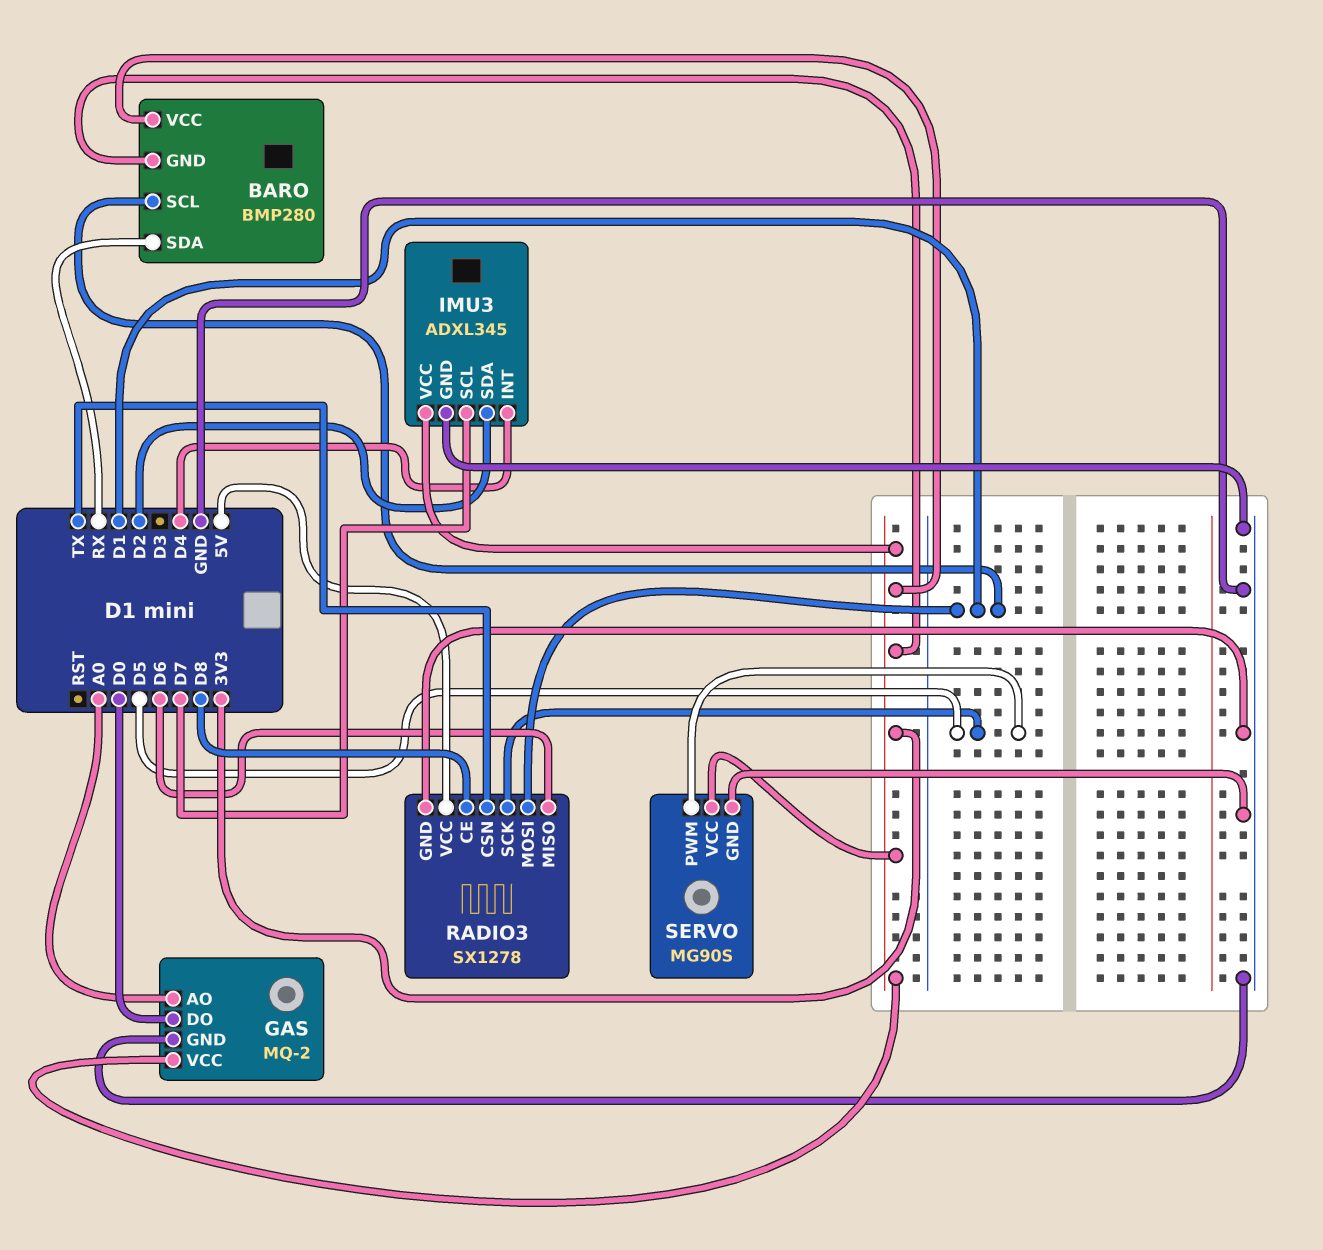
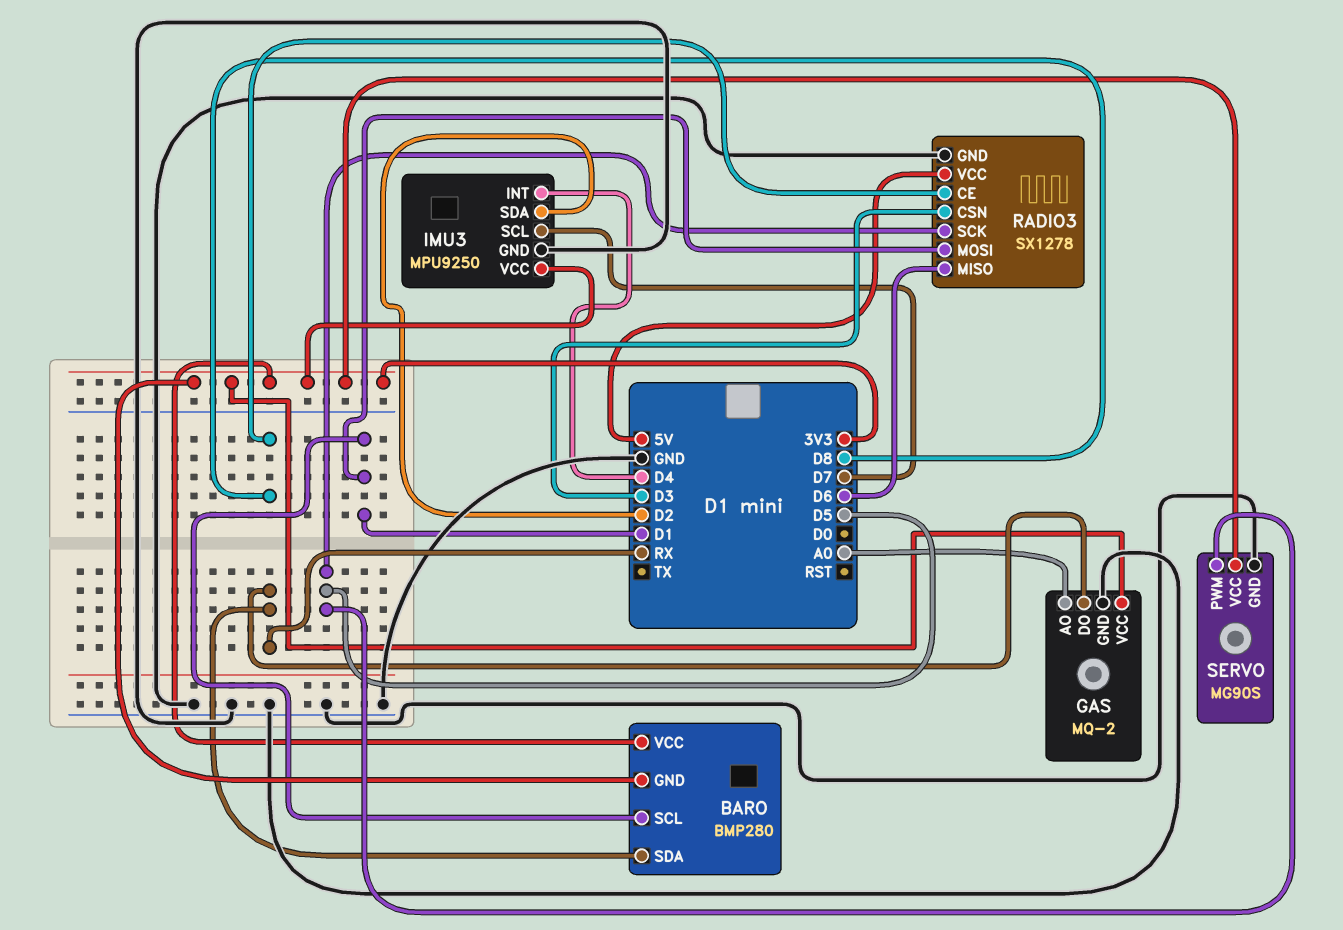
GAS pin DO: D0 -> RX
IMU3: ADXL345 -> MPU9250
RADIO3 pin CSN: TX -> D3

